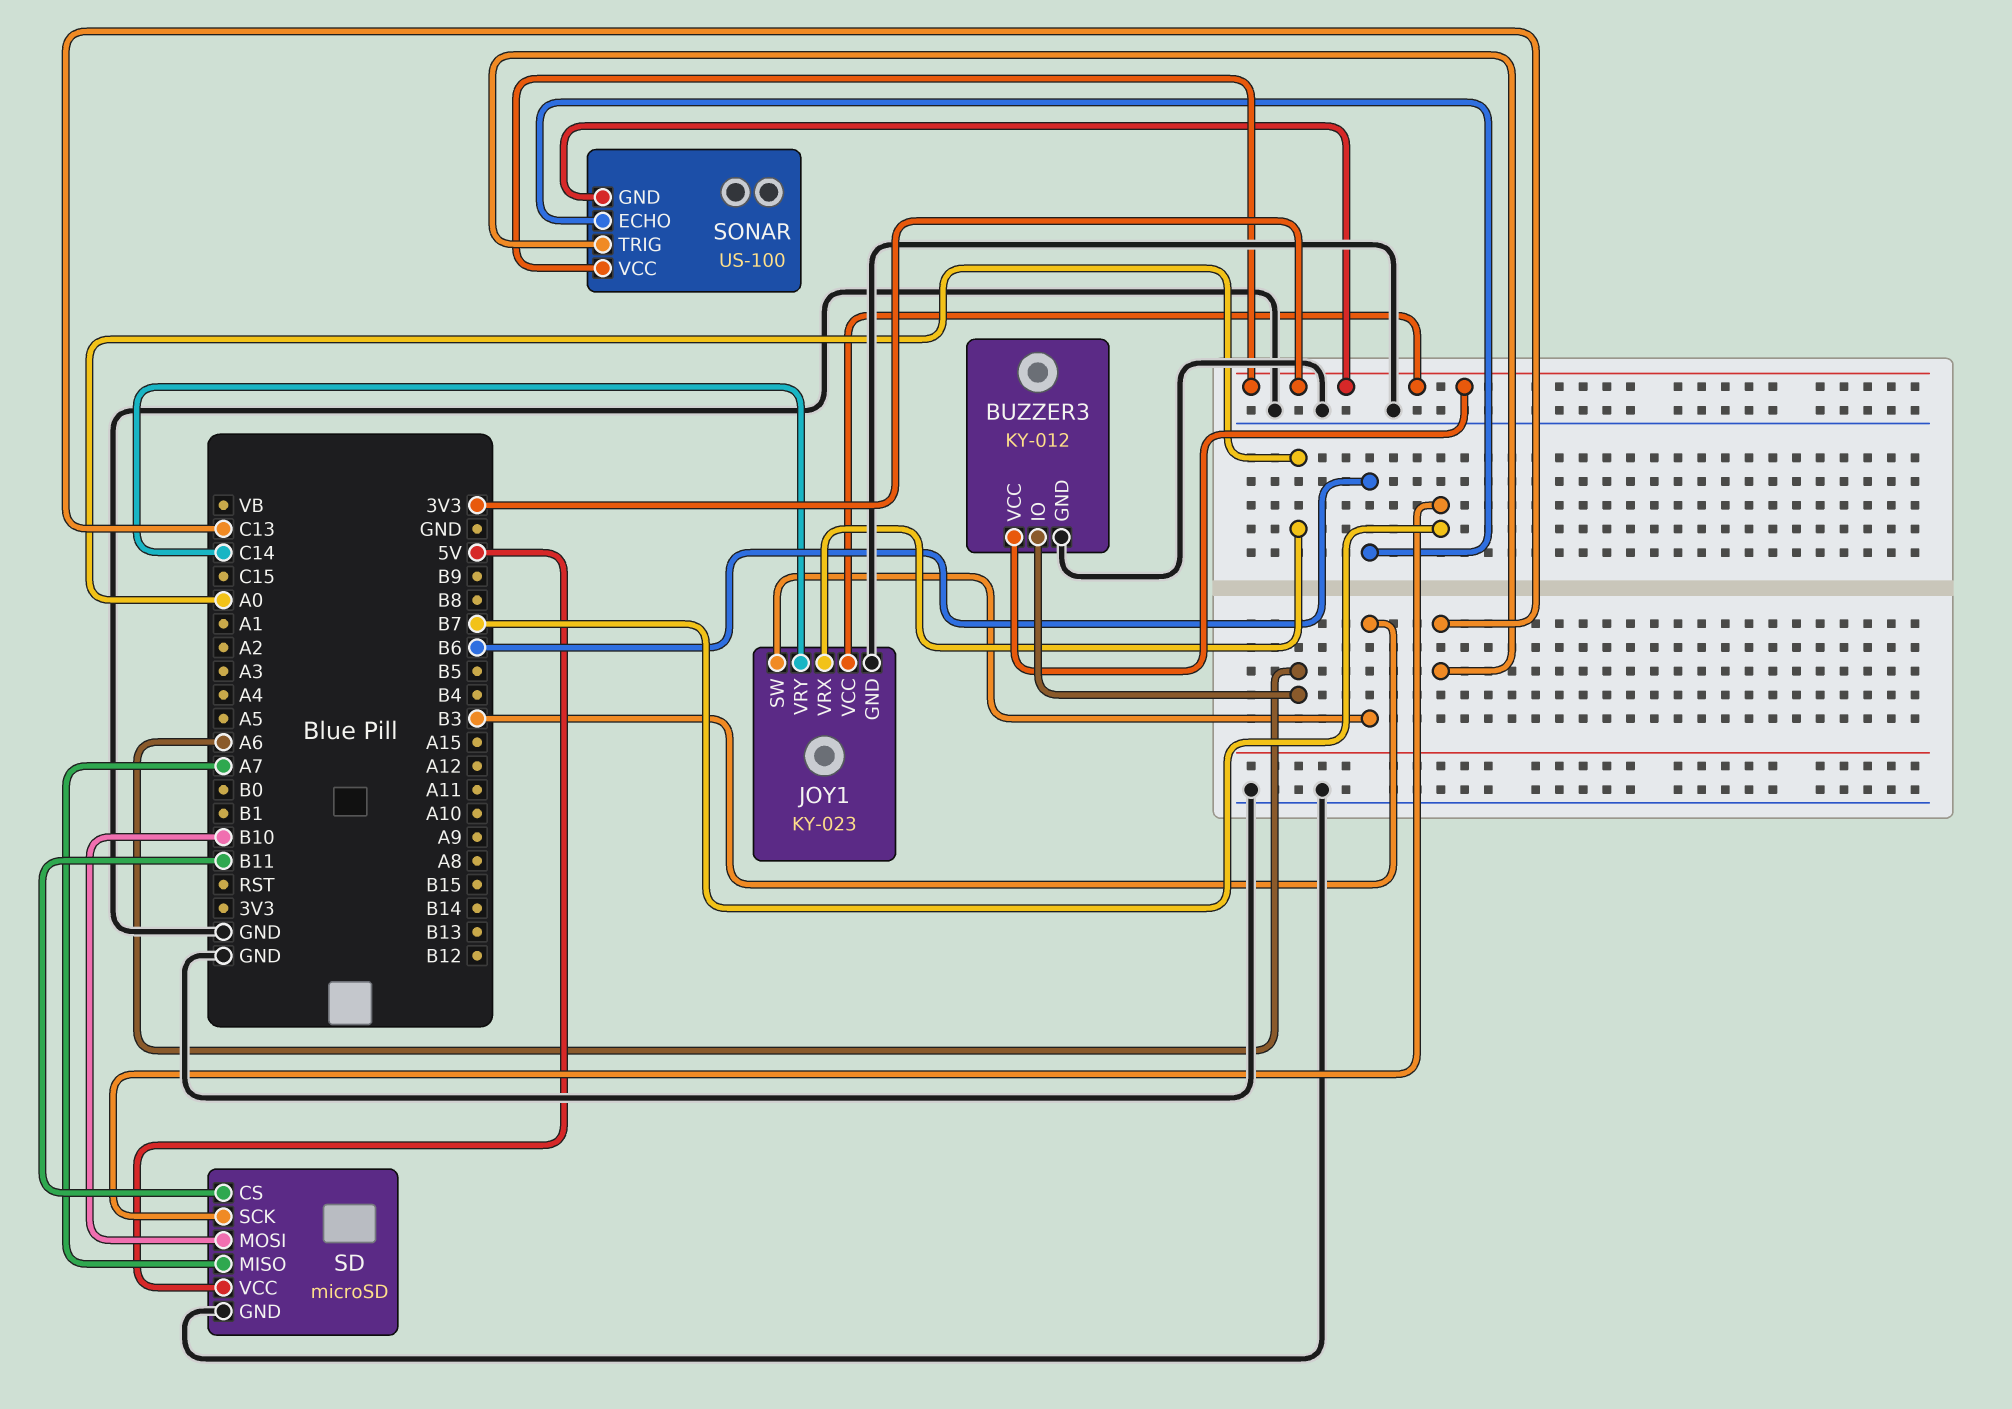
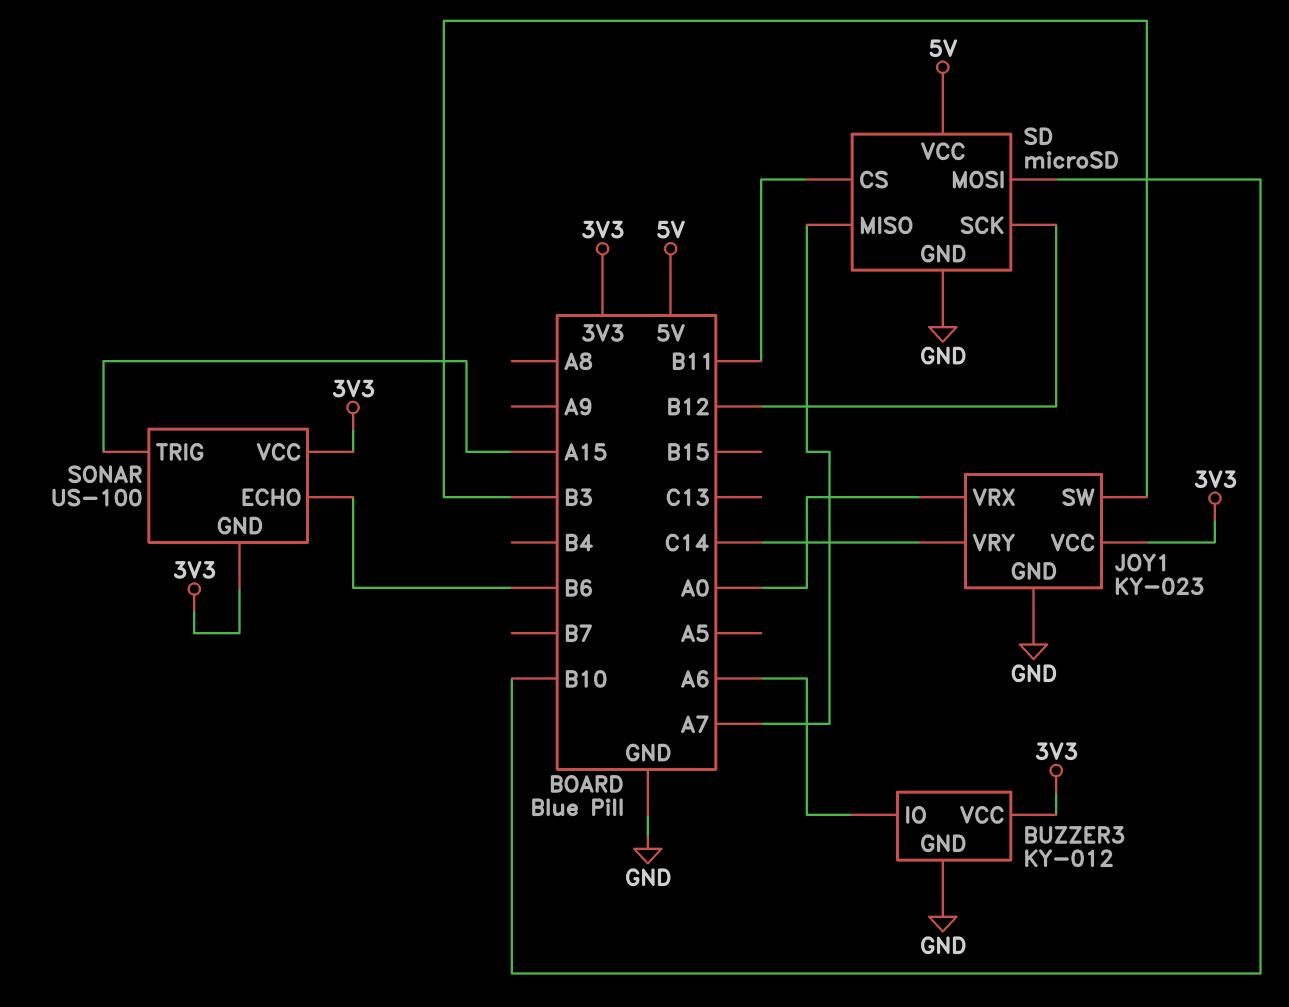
SD pin SCK: B7 -> B12
SONAR pin TRIG: C13 -> A15

